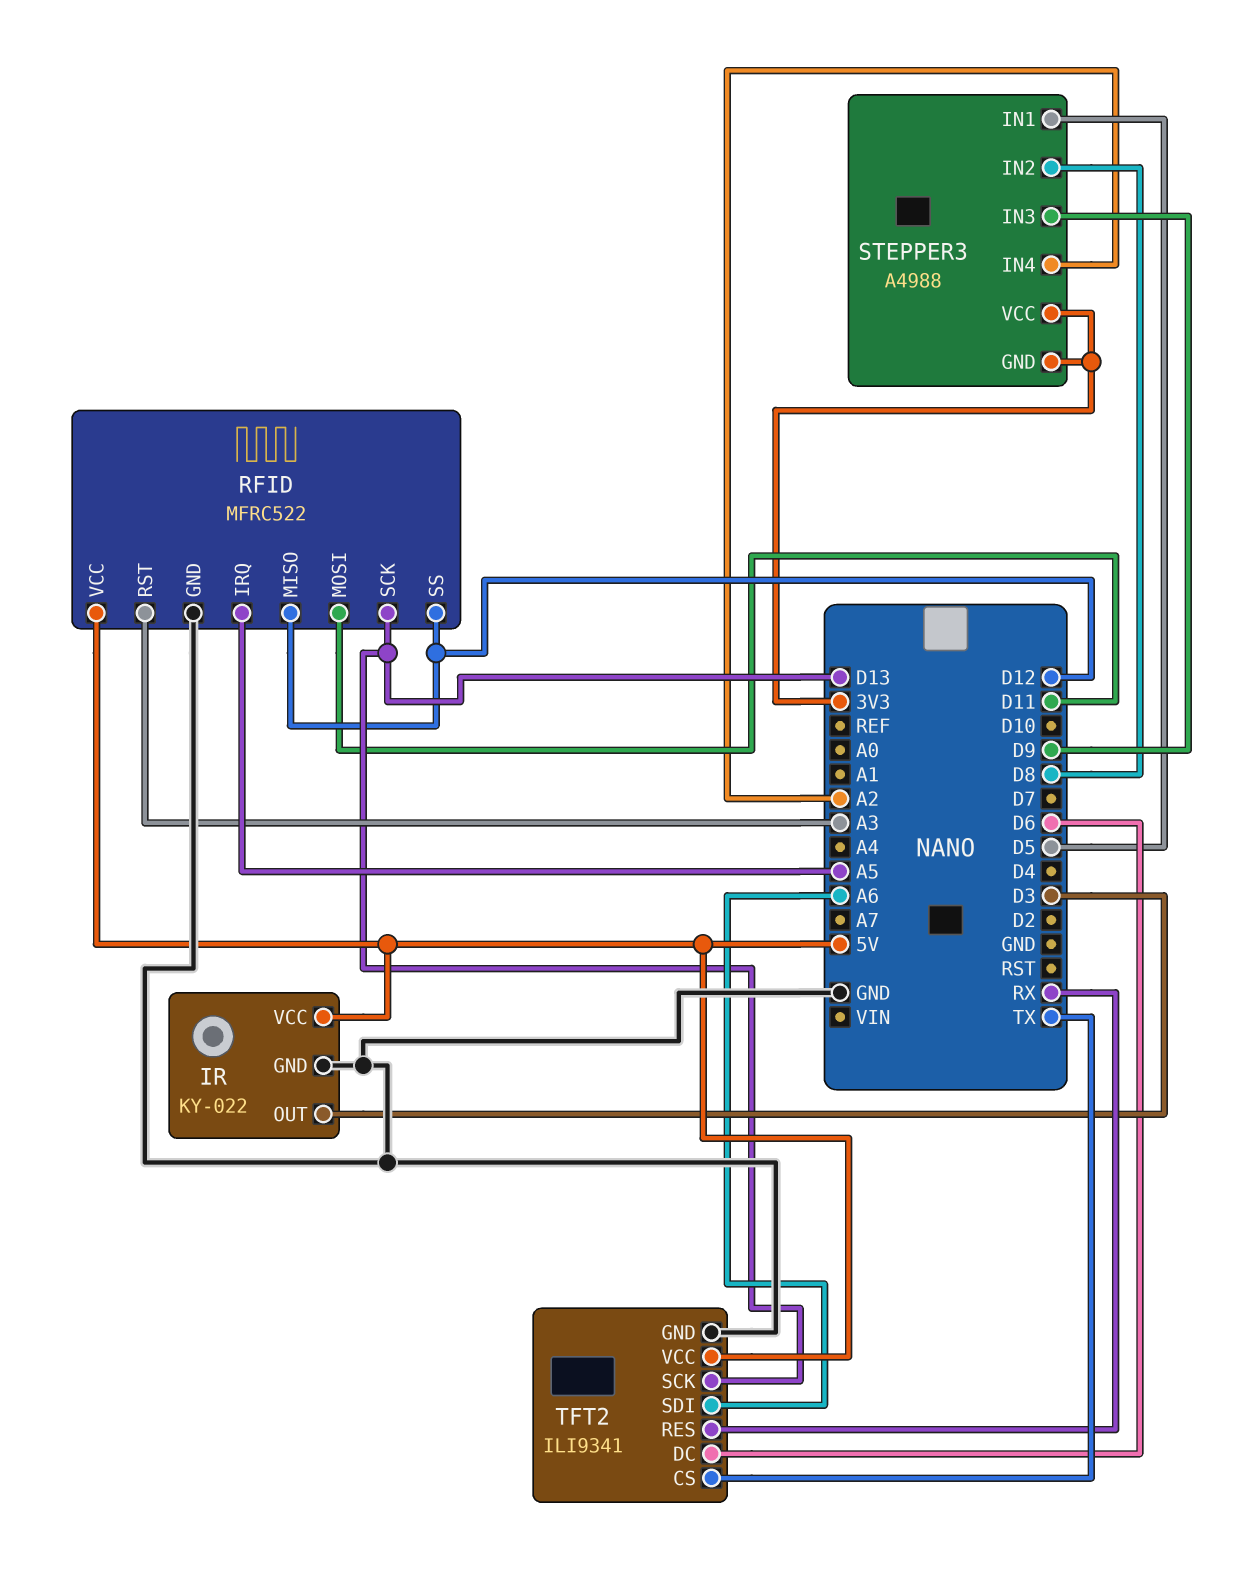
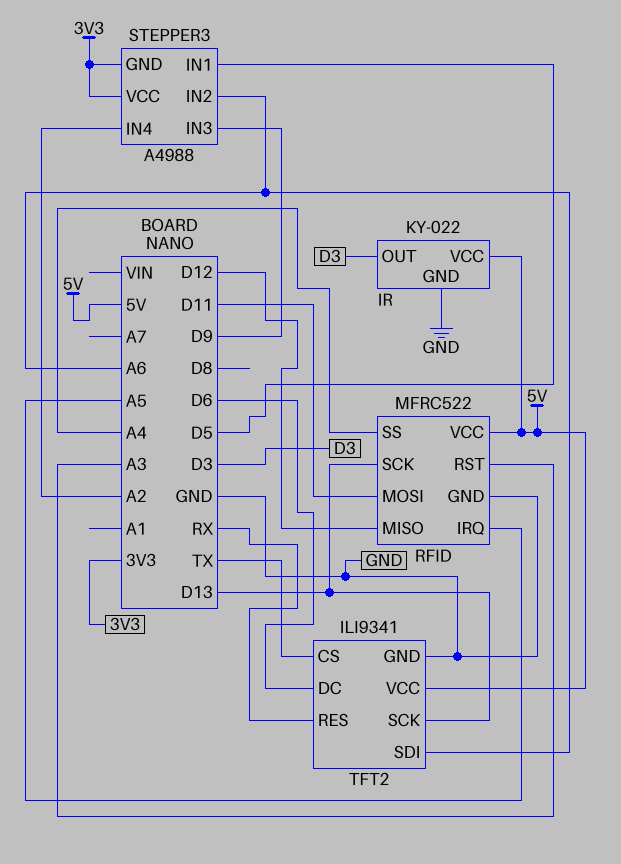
RFID pin SS: D12 -> A4
STEPPER3 pin IN2: D8 -> A6

